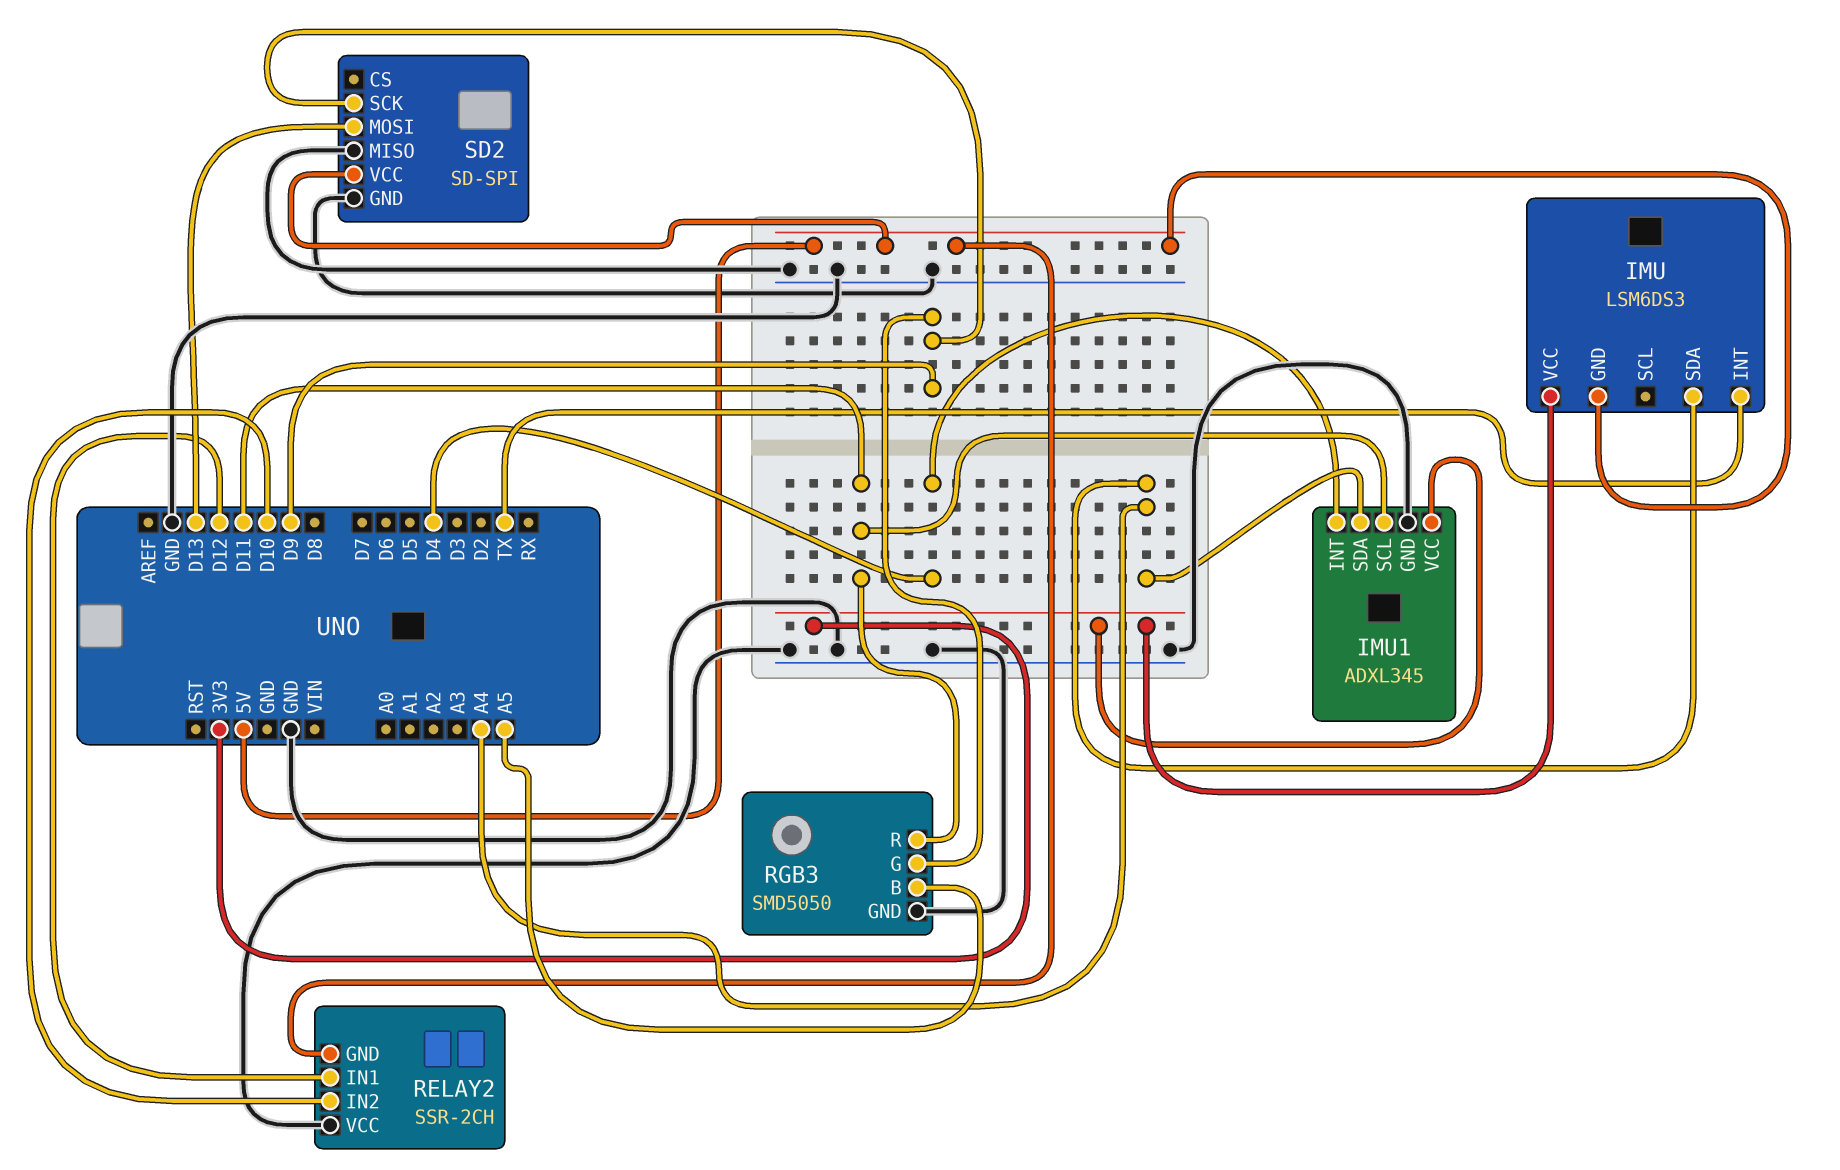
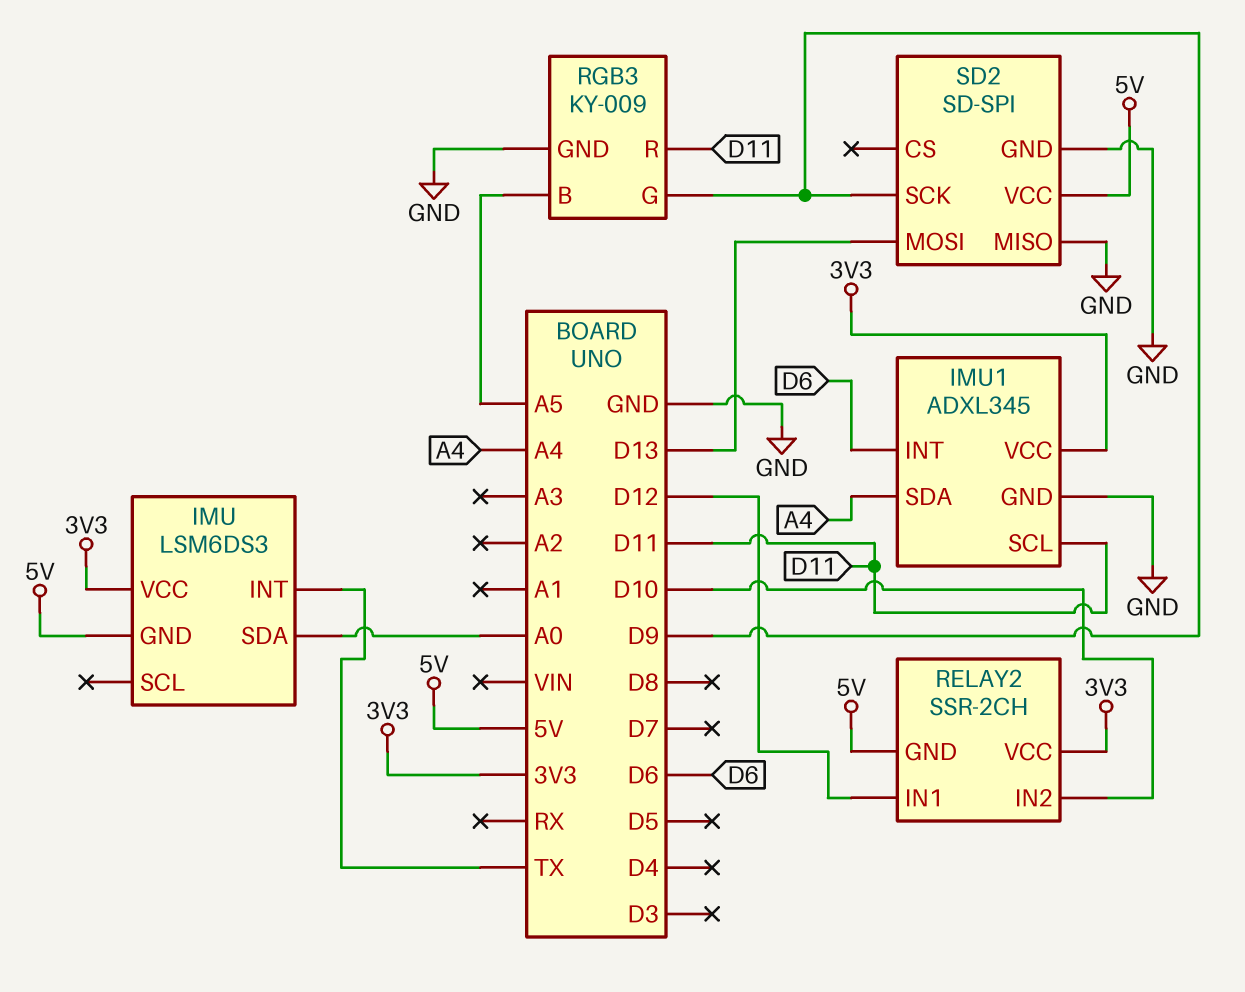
IMU pin SDA: A4 -> A0
IMU1 pin INT: D4 -> D6
RELAY2 pin VCC: GND -> 3V3
RGB3: SMD5050 -> KY-009

